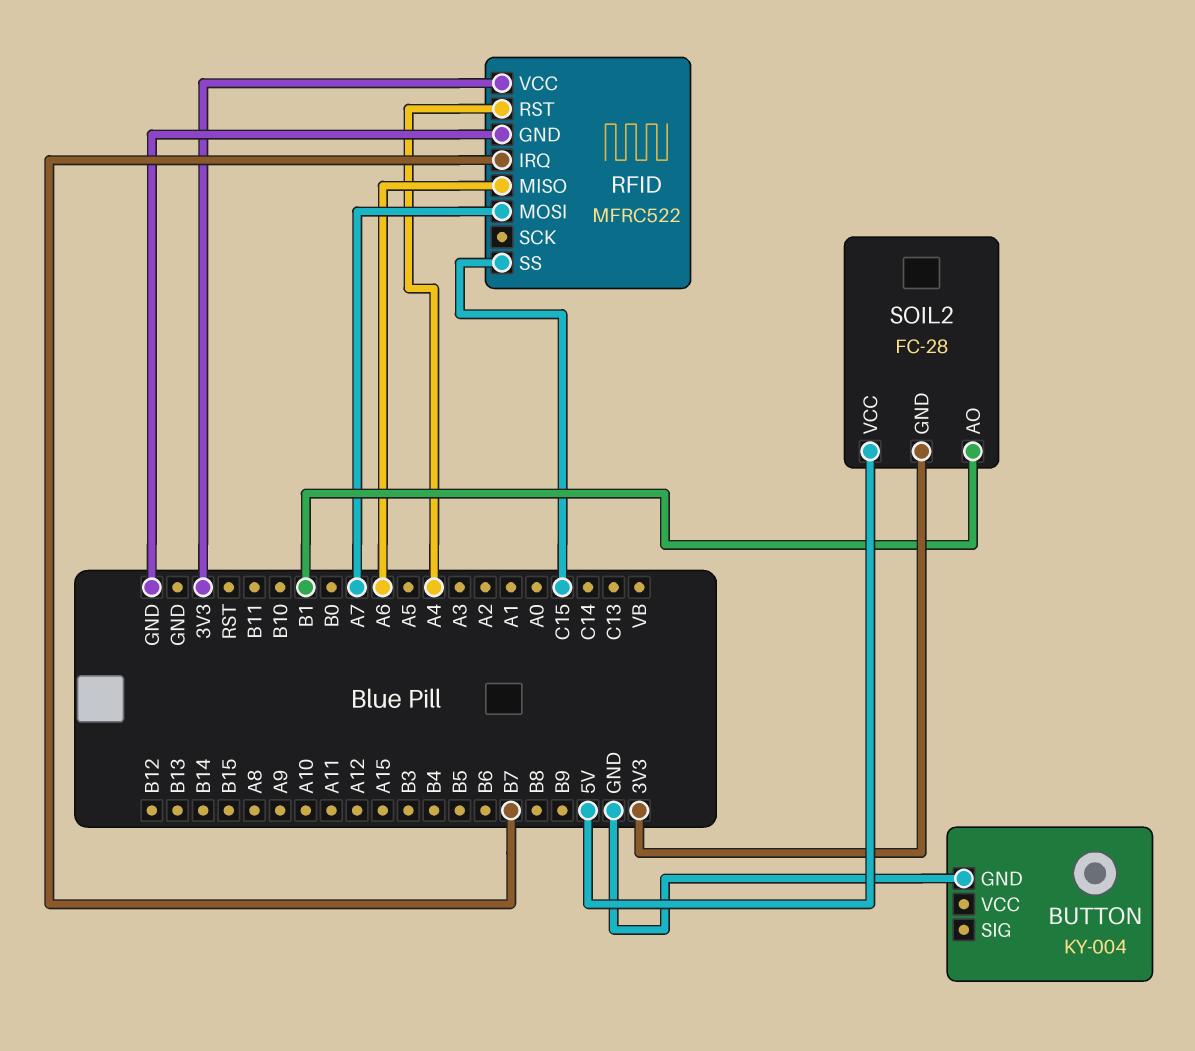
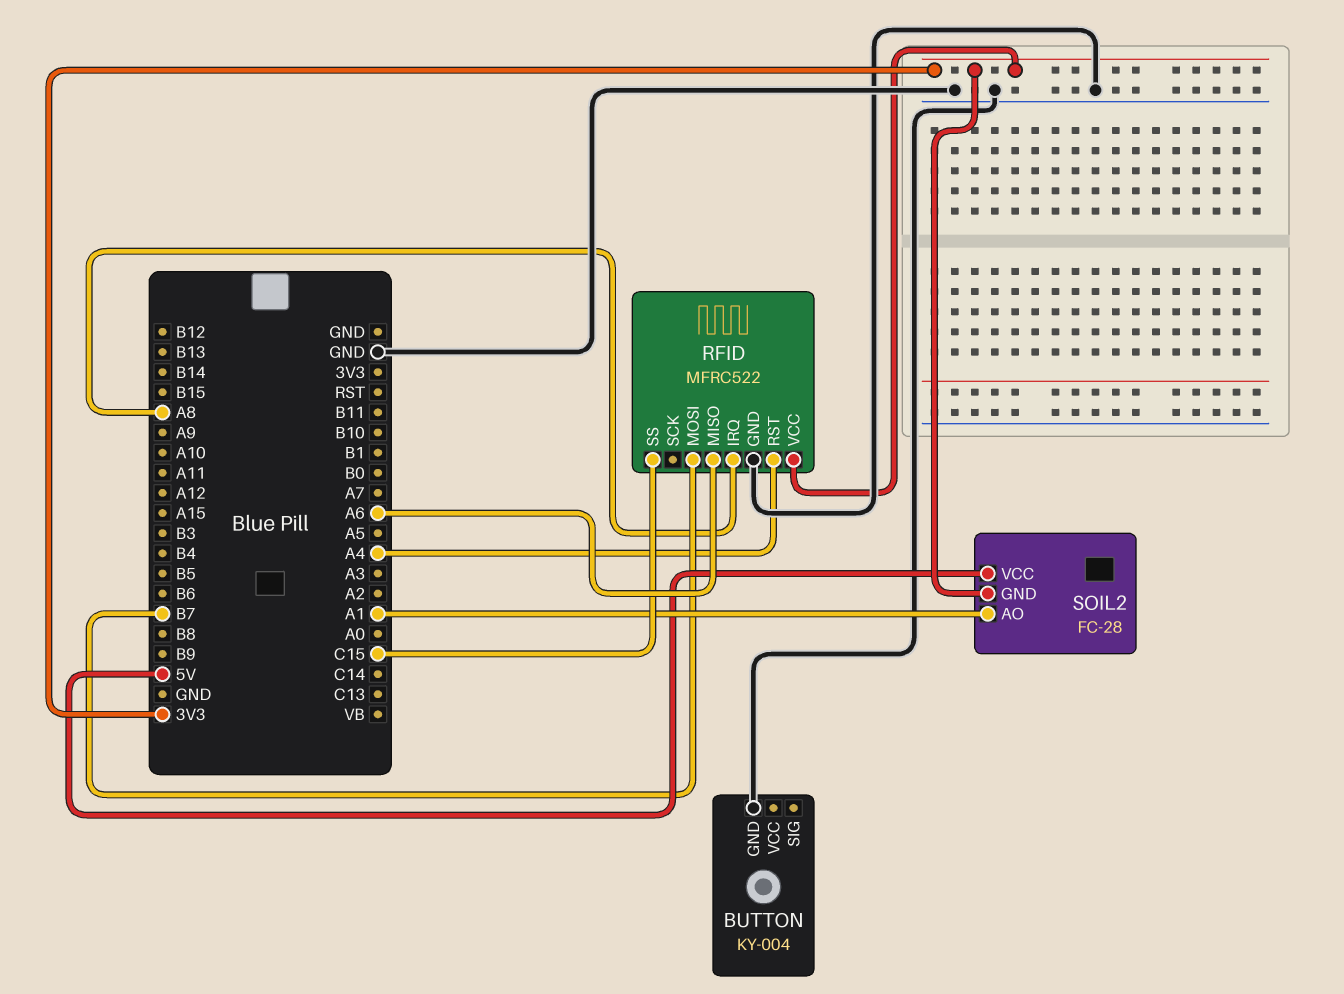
RFID pin IRQ: B7 -> A8
RFID pin MOSI: A7 -> B7
SOIL2 pin AO: B1 -> A1

